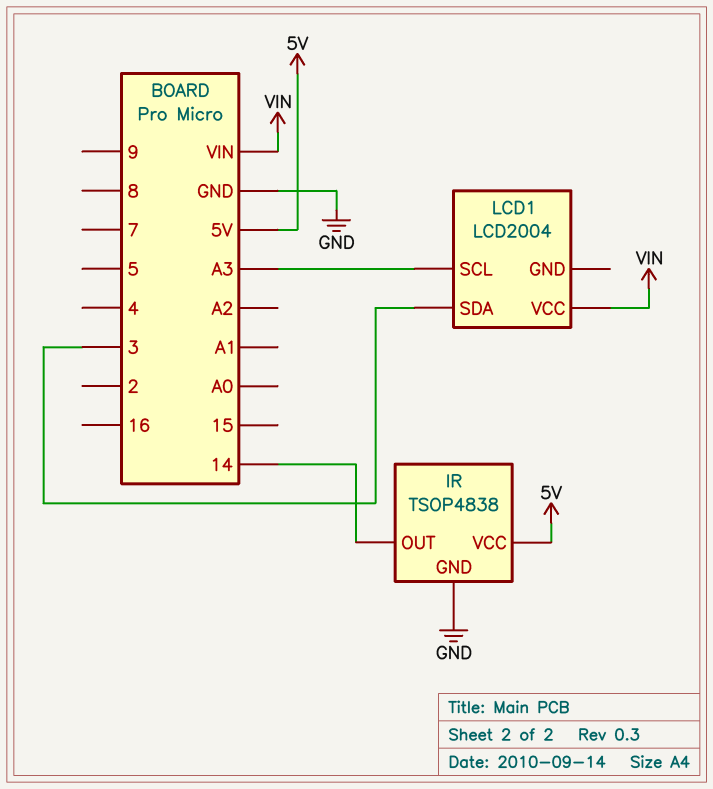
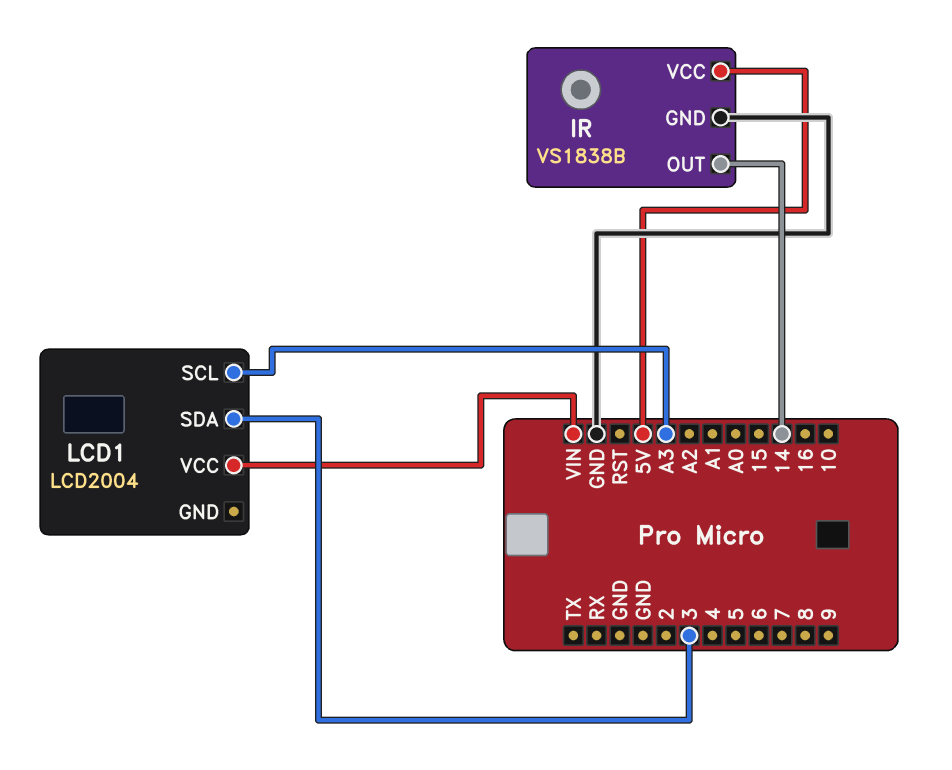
IR: TSOP4838 -> VS1838B

